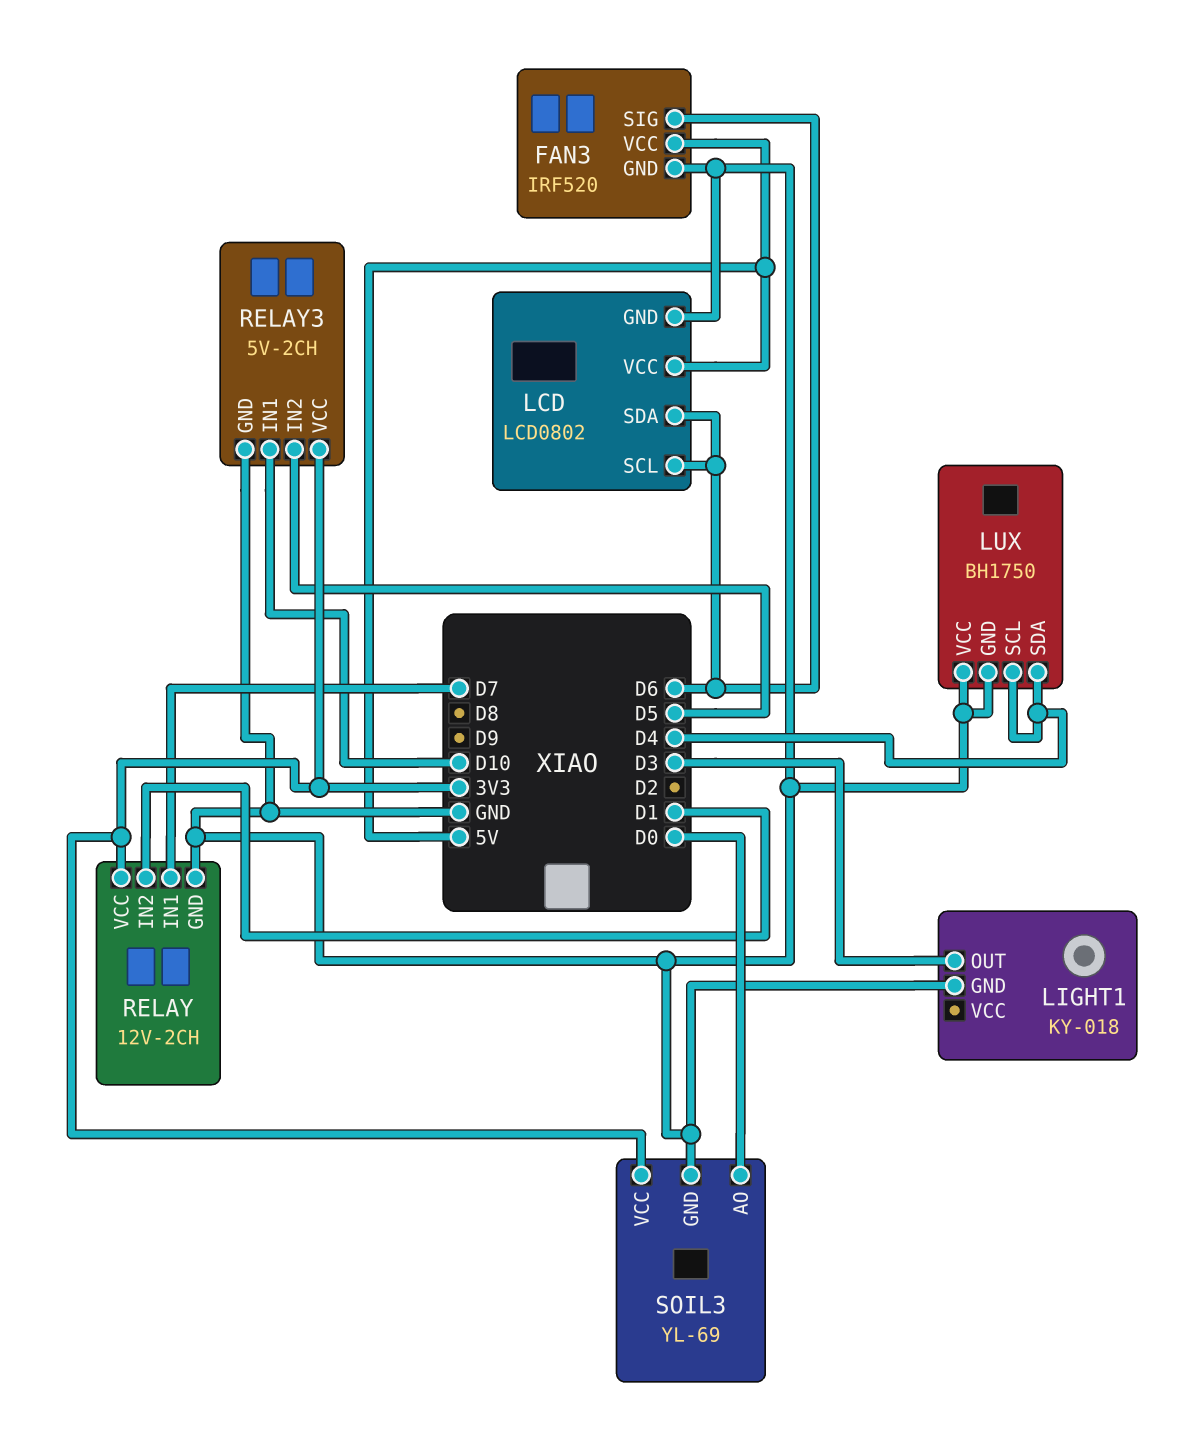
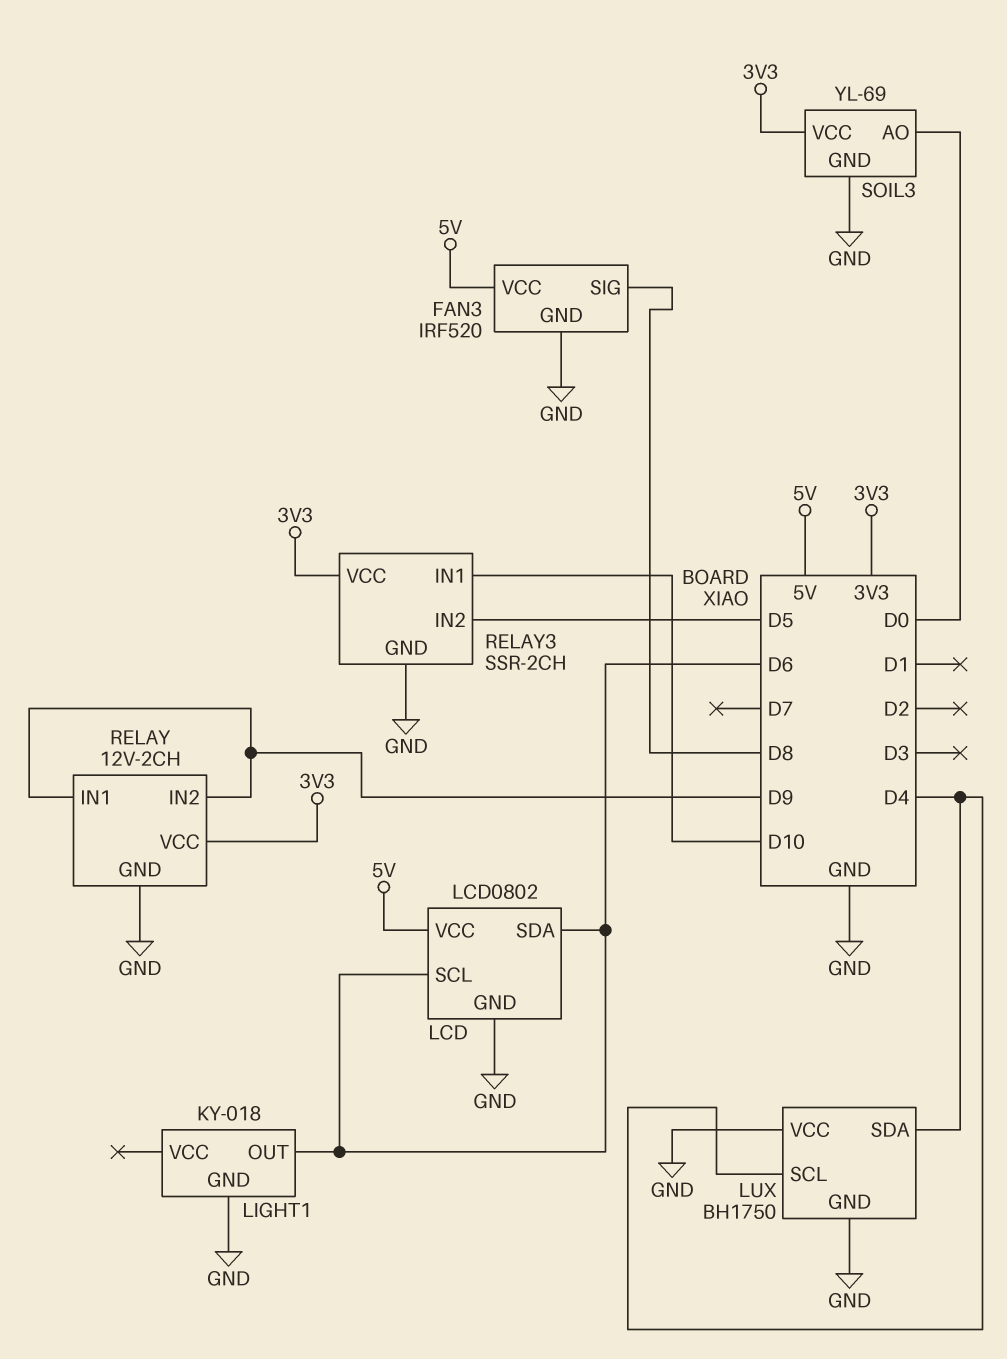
FAN3 pin SIG: D6 -> D8
LIGHT1 pin OUT: D3 -> D6
RELAY pin IN1: D7 -> D9
RELAY pin IN2: D1 -> D9
RELAY3: 5V-2CH -> SSR-2CH

